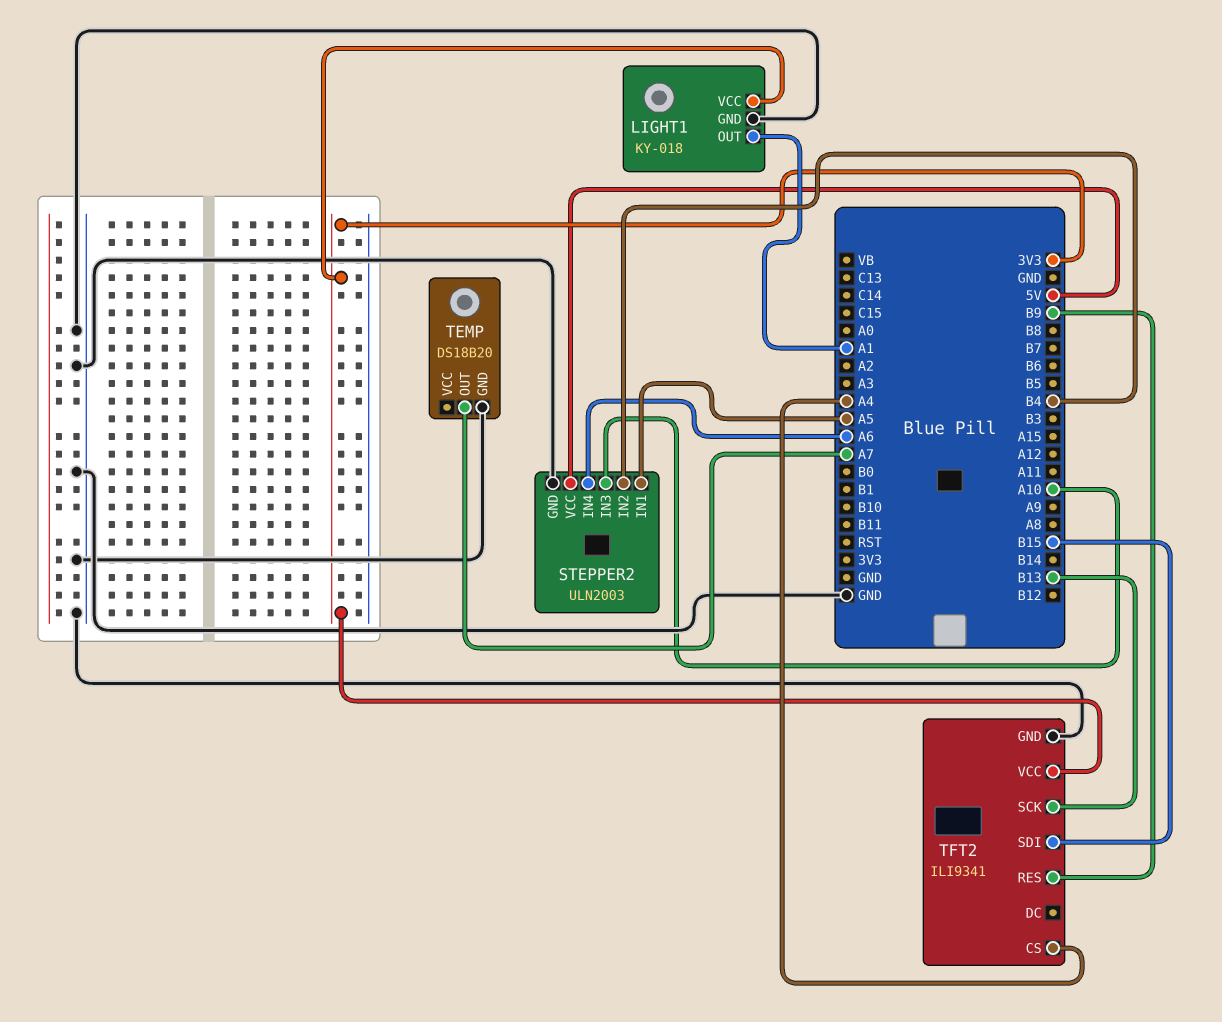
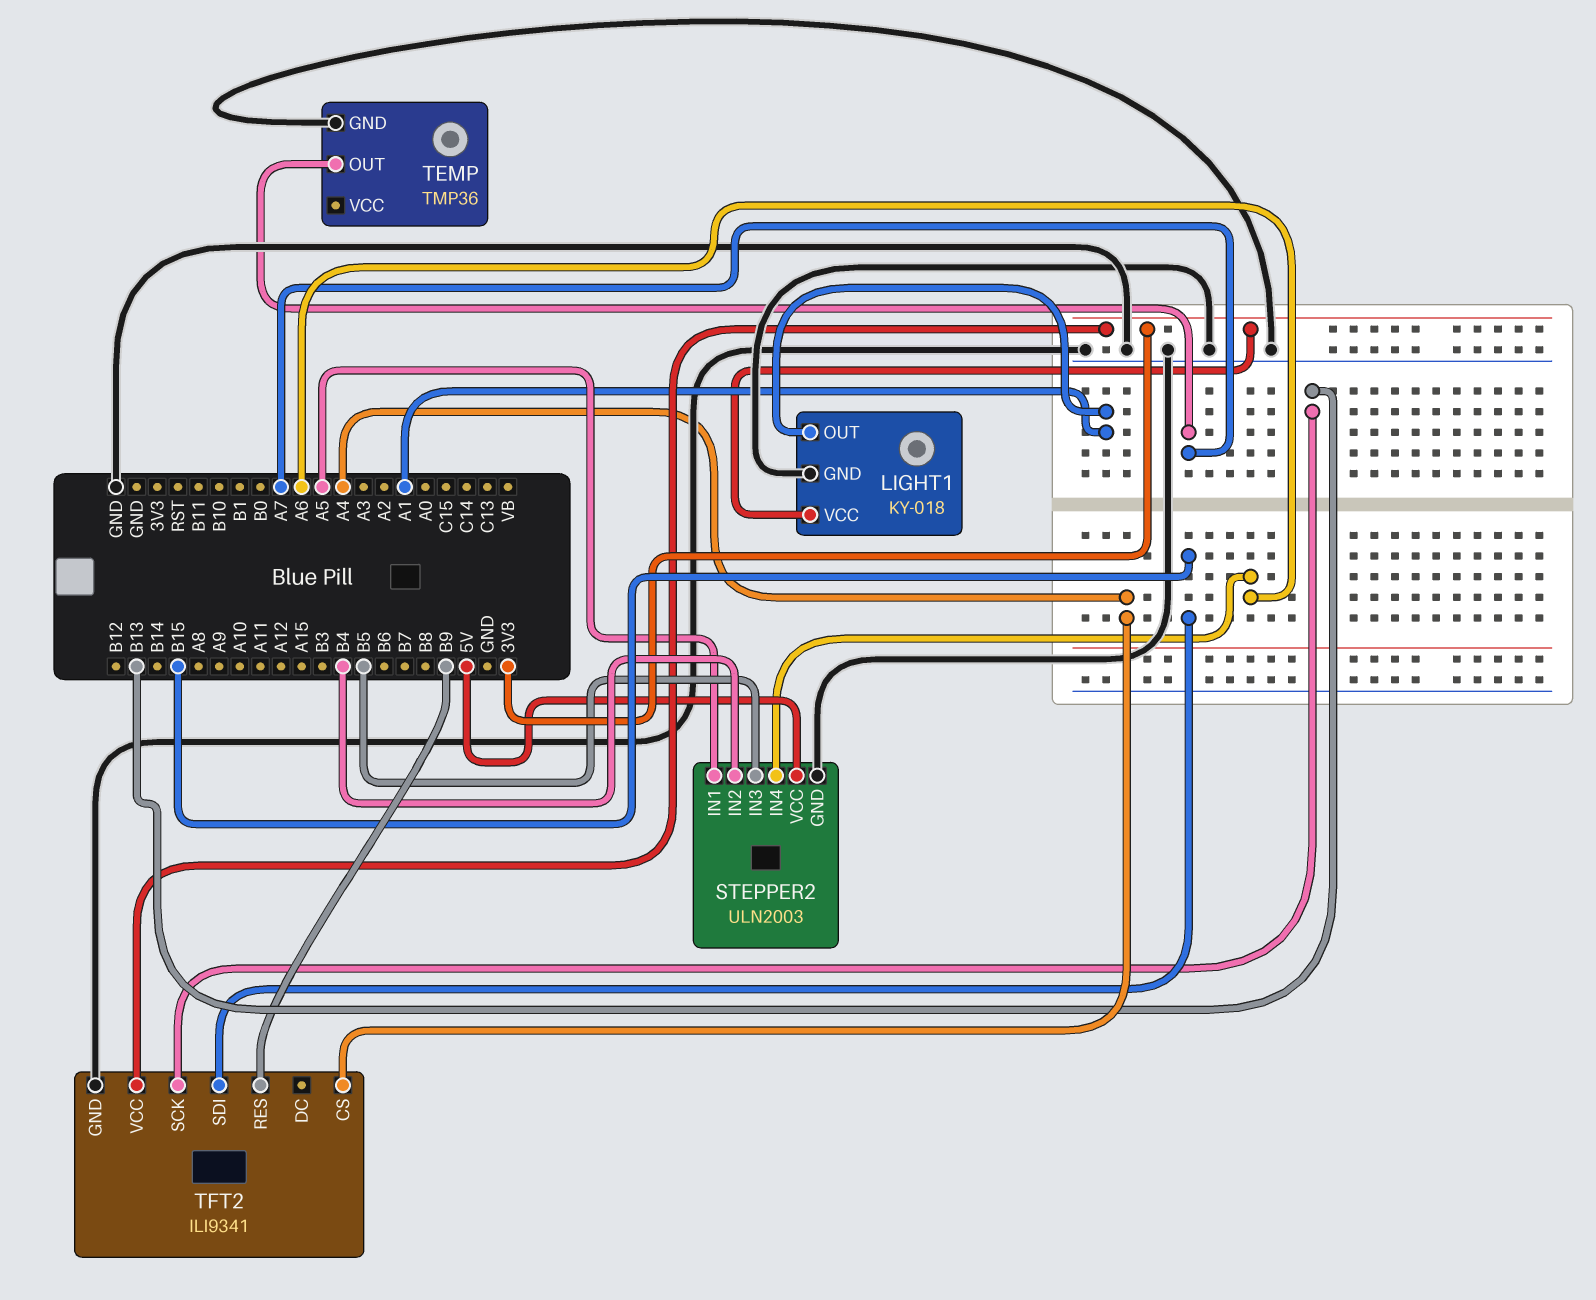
STEPPER2 pin IN3: A10 -> B5
TEMP: DS18B20 -> TMP36

